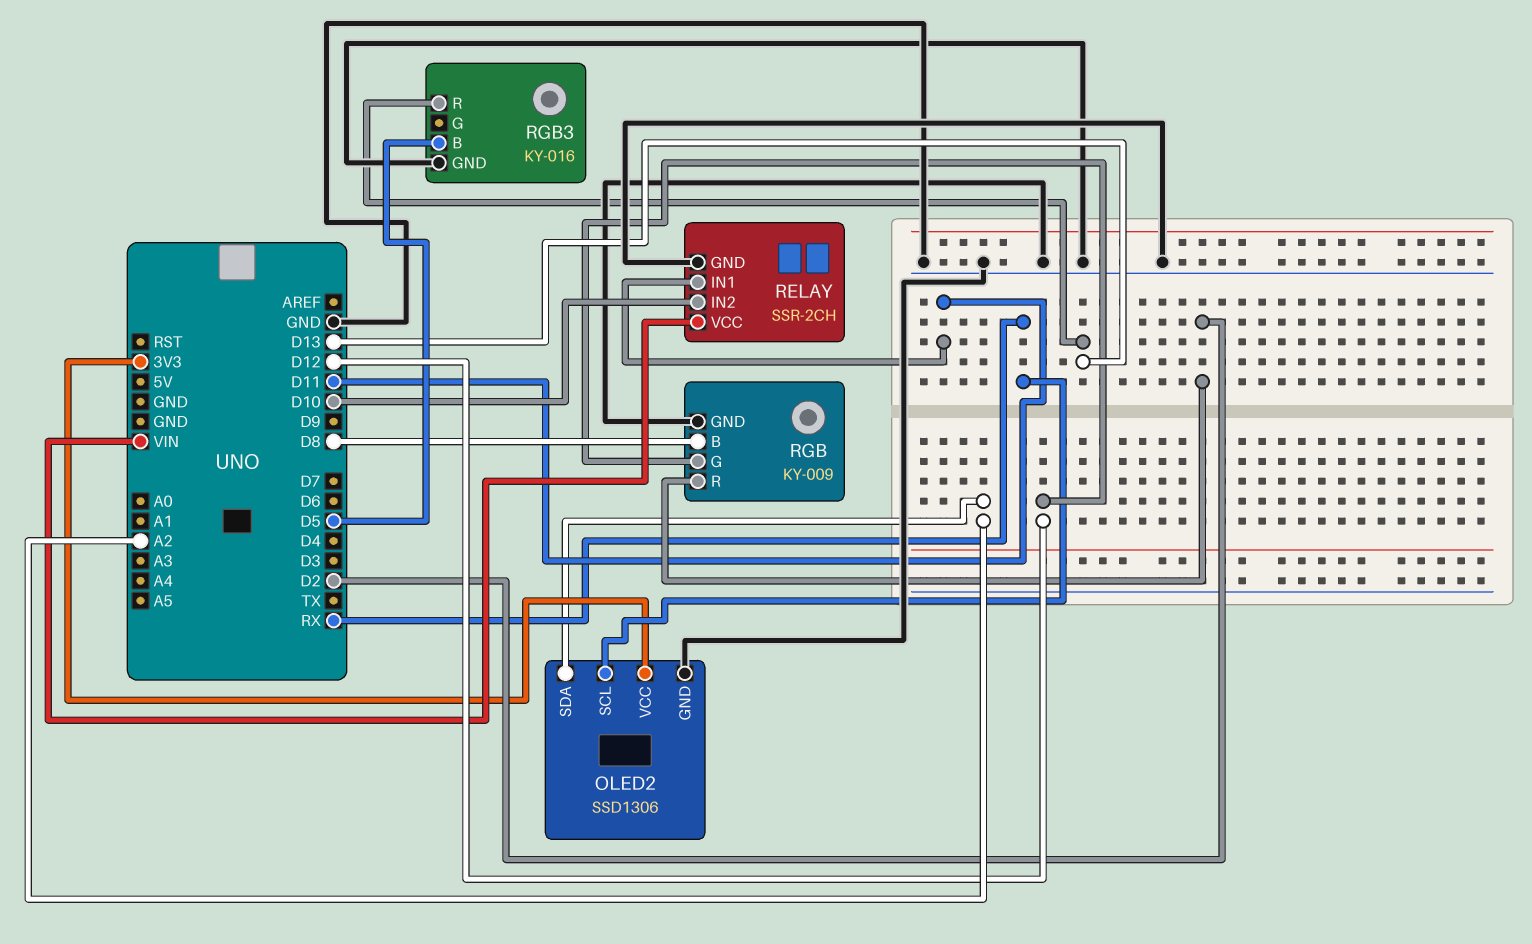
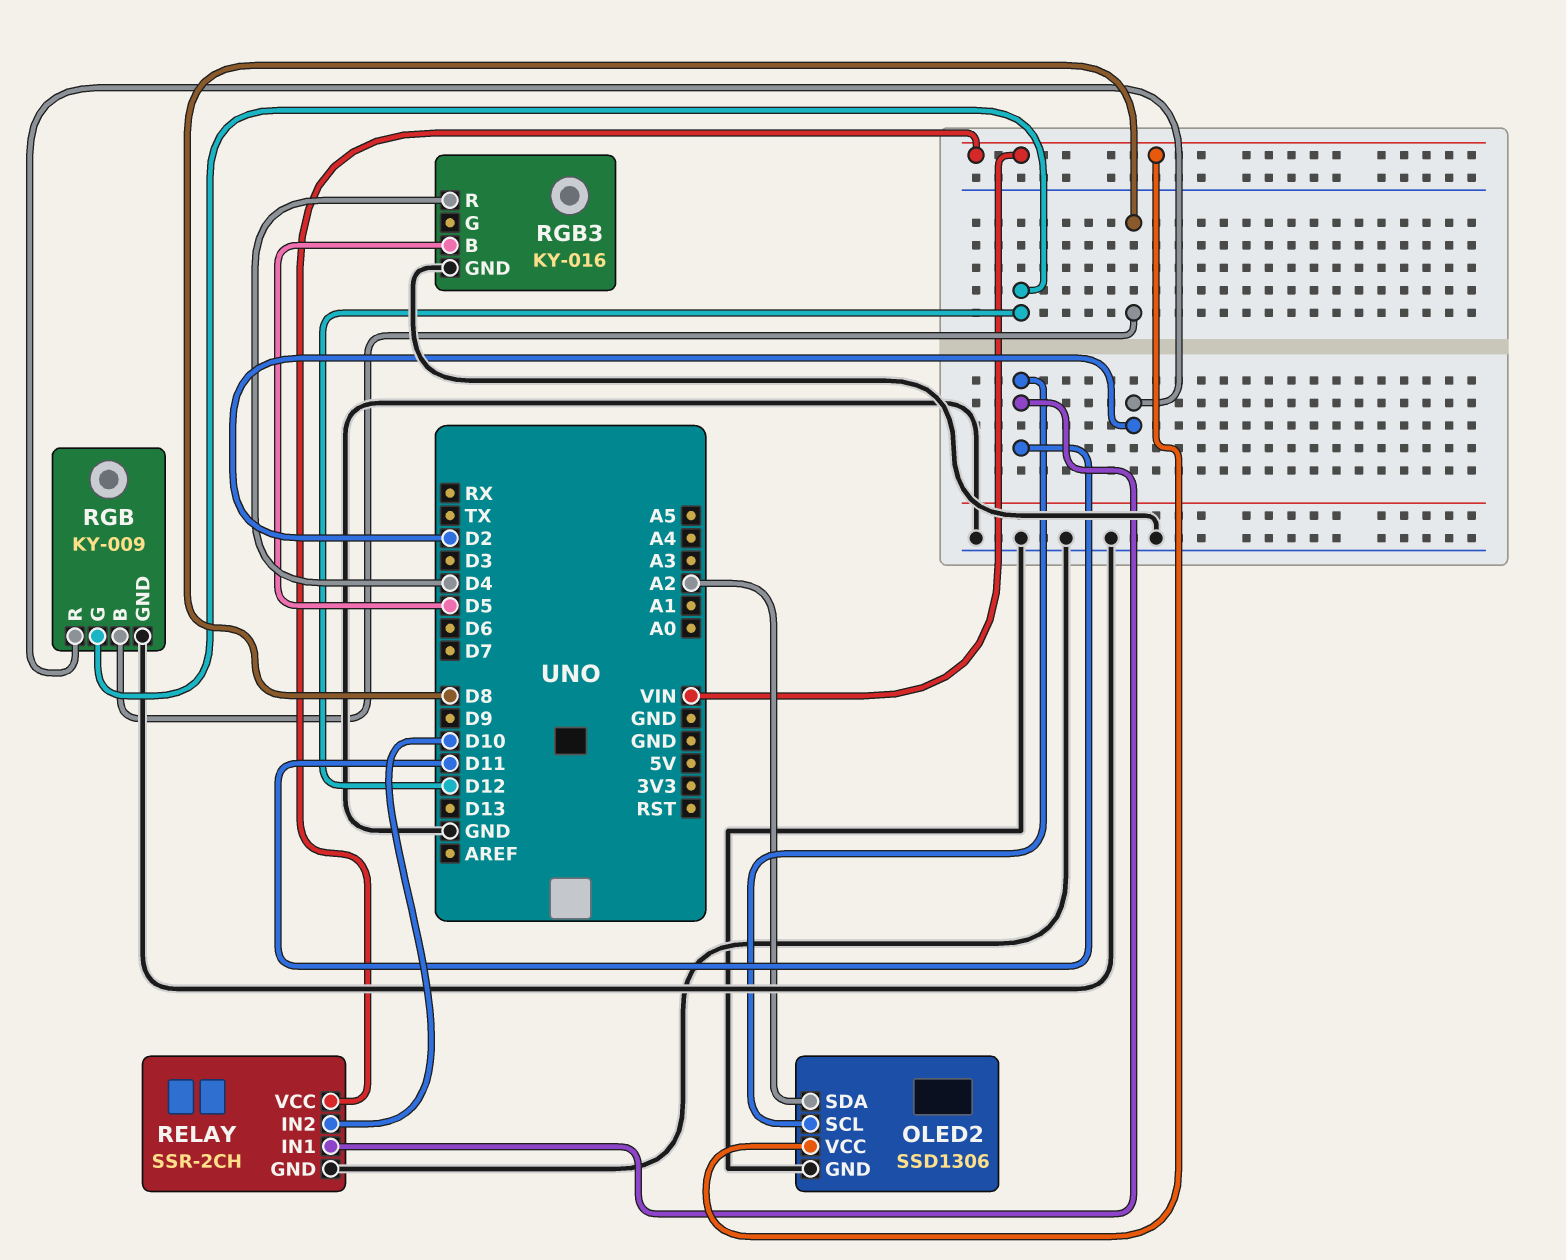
OLED2 pin SCL: RX -> D11
OLED2 pin VCC: 3V3 -> VIN
RGB3 pin R: D13 -> D4

